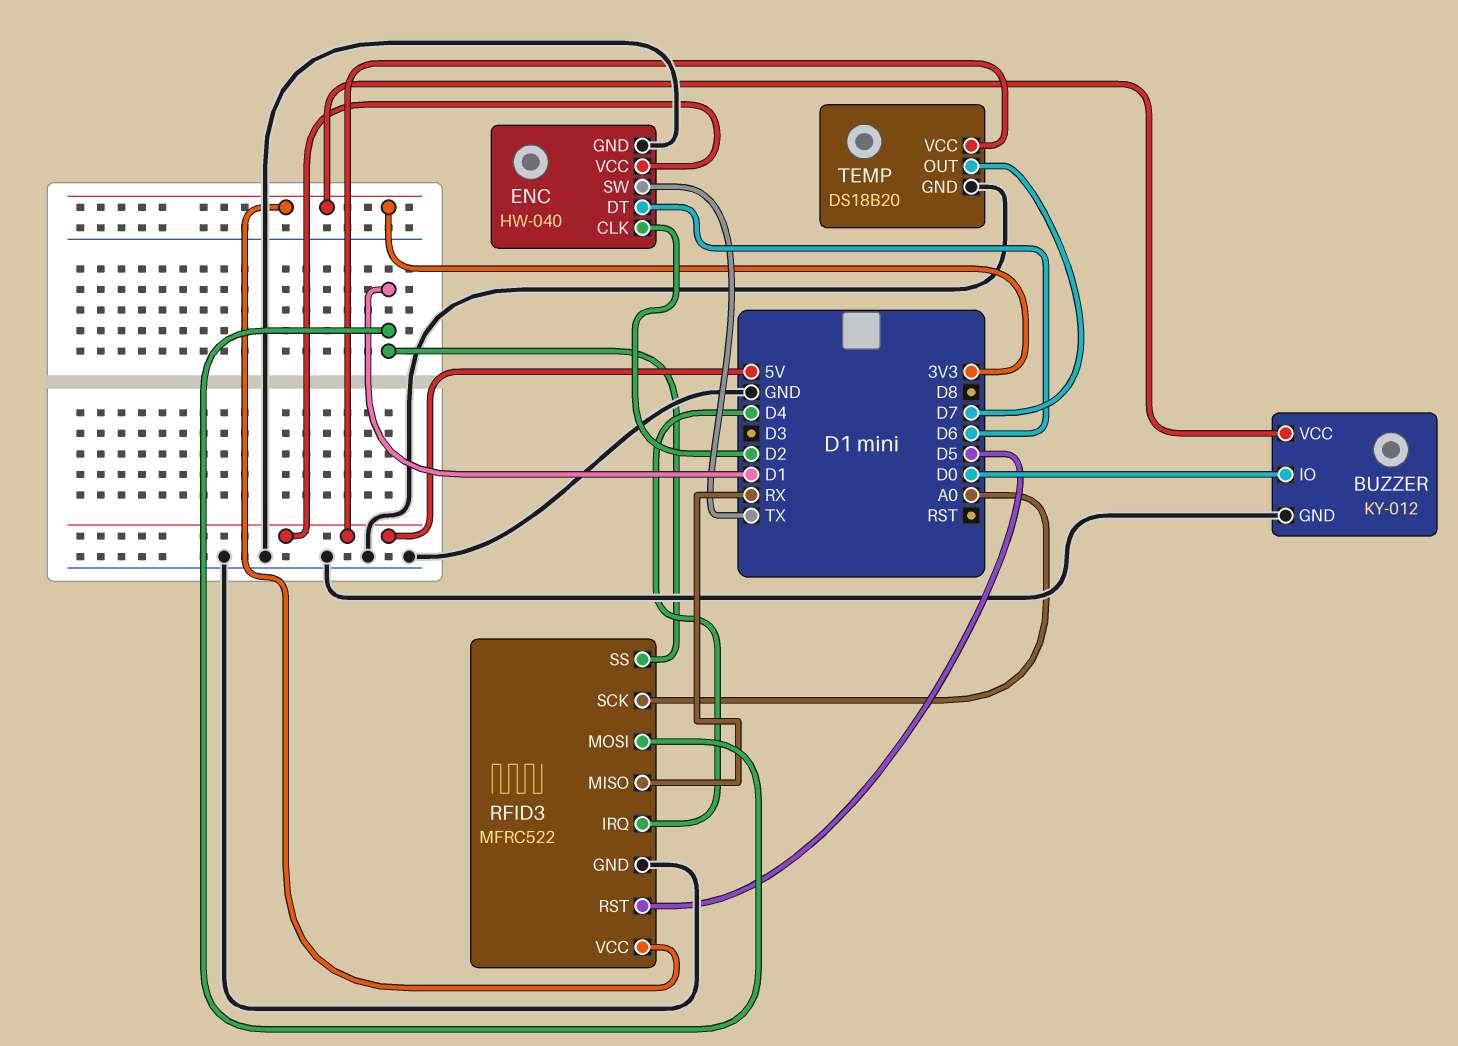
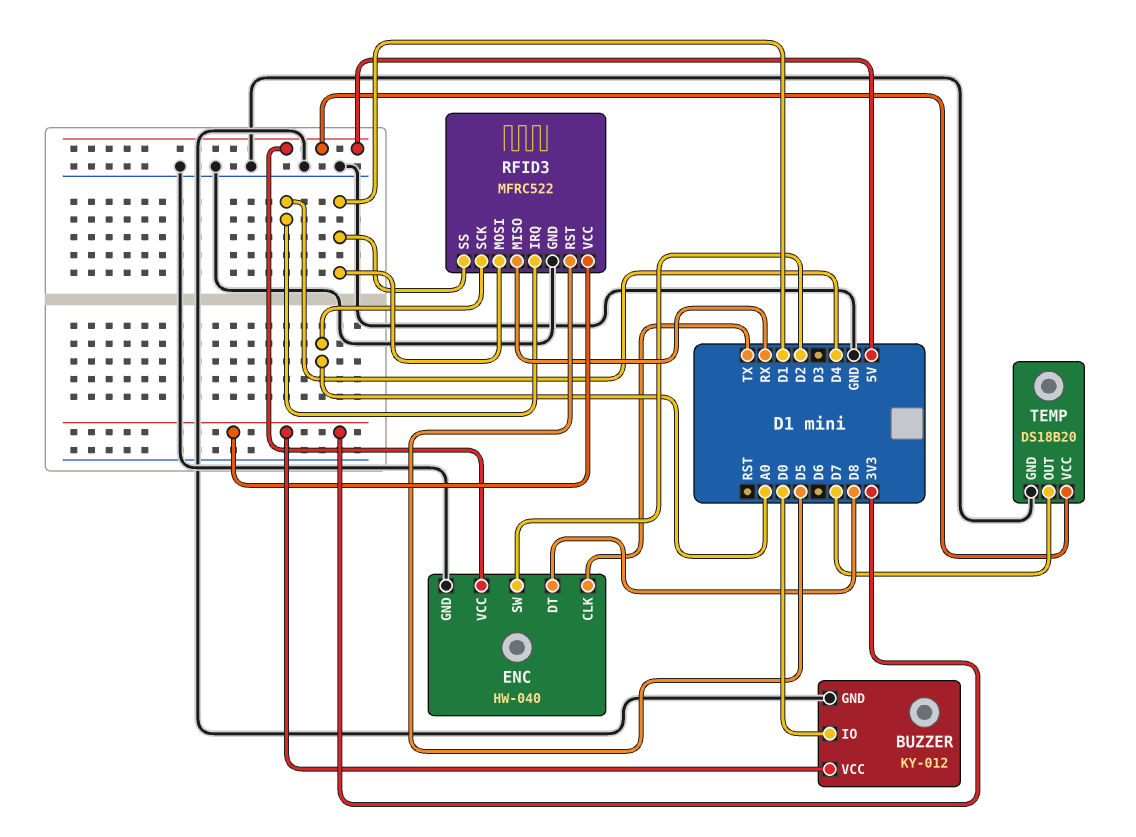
ENC pin CLK: D2 -> TX
ENC pin DT: D6 -> D8
ENC pin SW: TX -> D2

